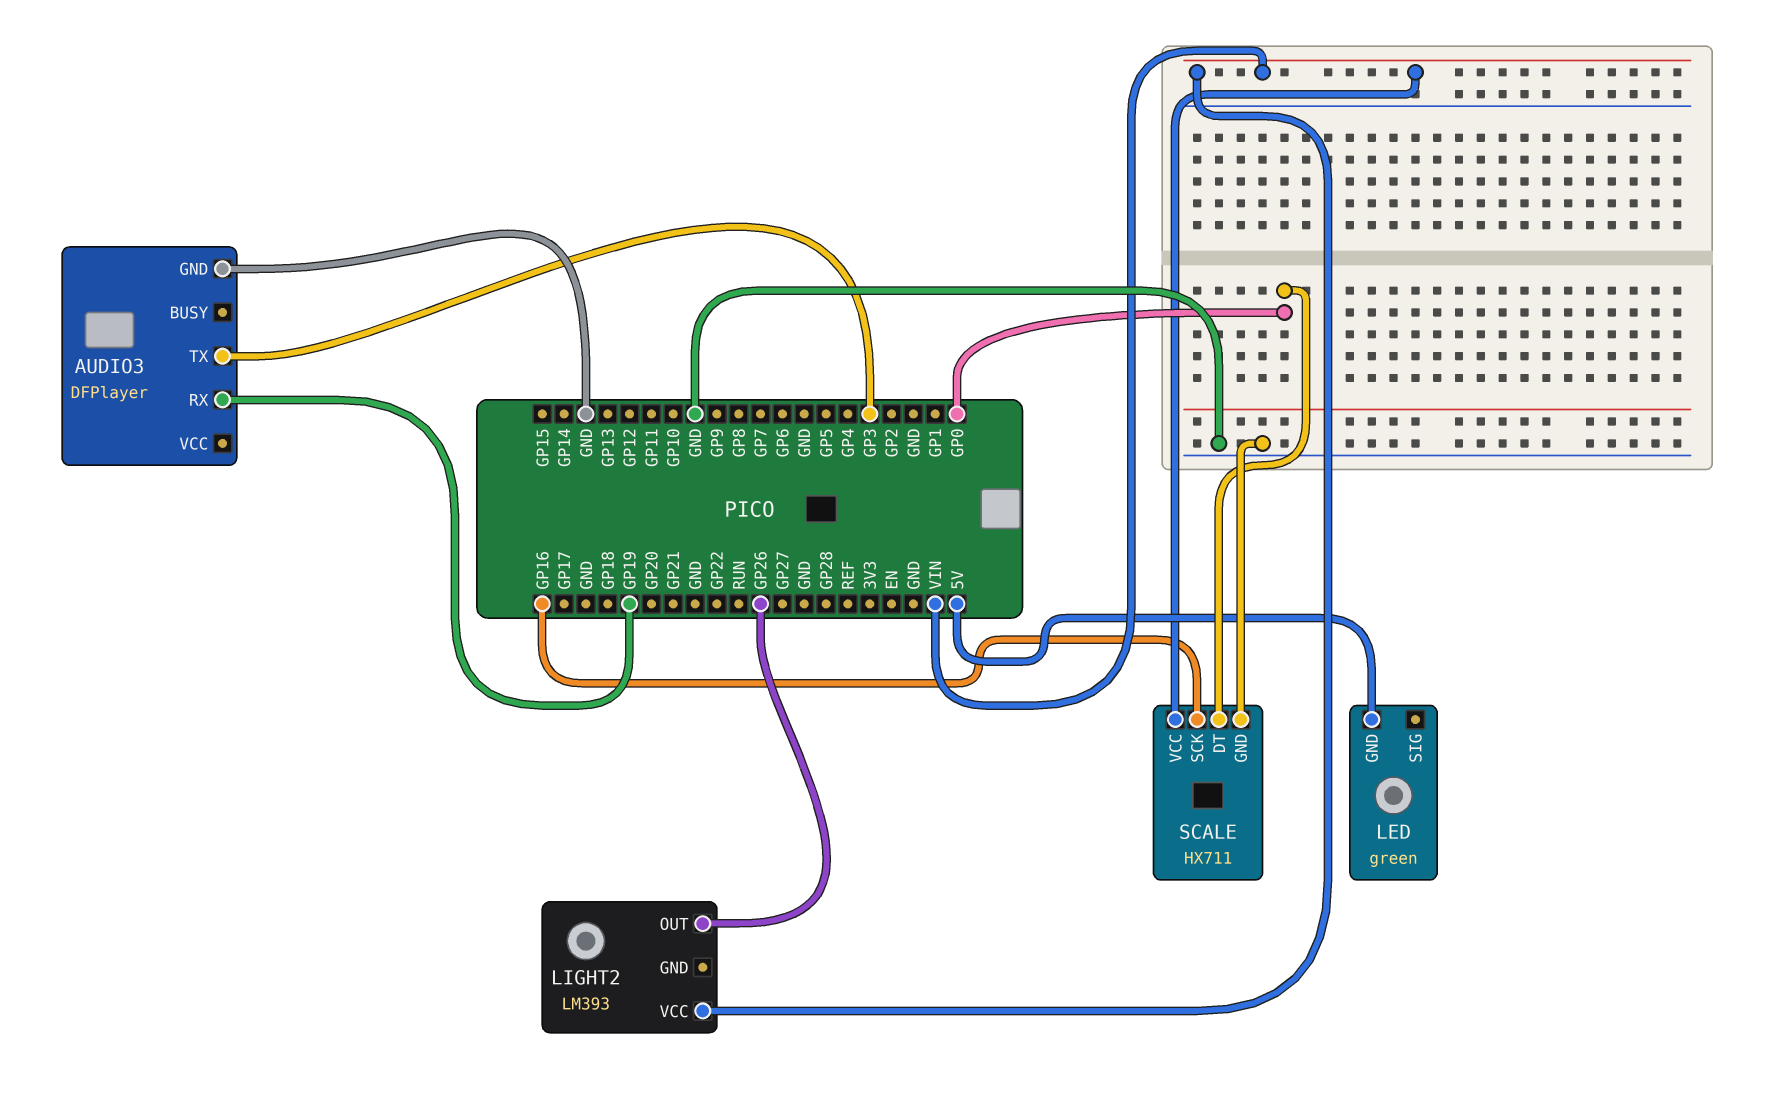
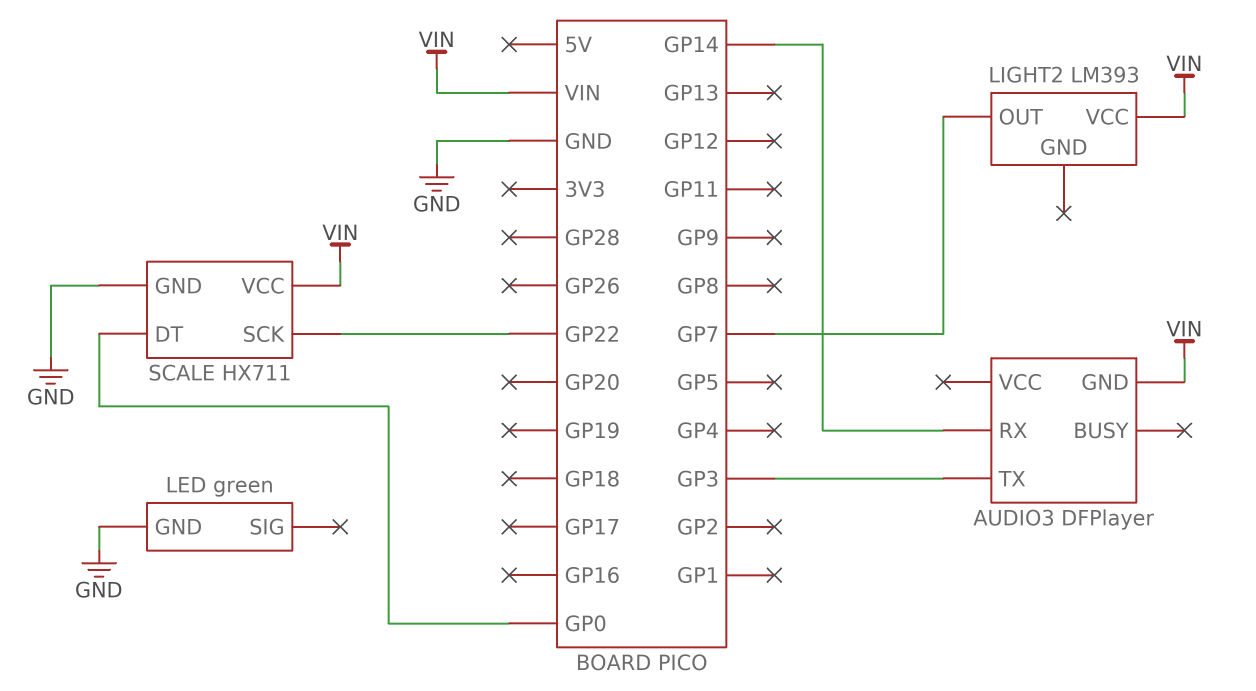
AUDIO3 pin GND: GND -> VIN
AUDIO3 pin RX: GP19 -> GP14
LED pin GND: 5V -> GND
LIGHT2 pin OUT: GP26 -> GP7
SCALE pin SCK: GP16 -> GP22

